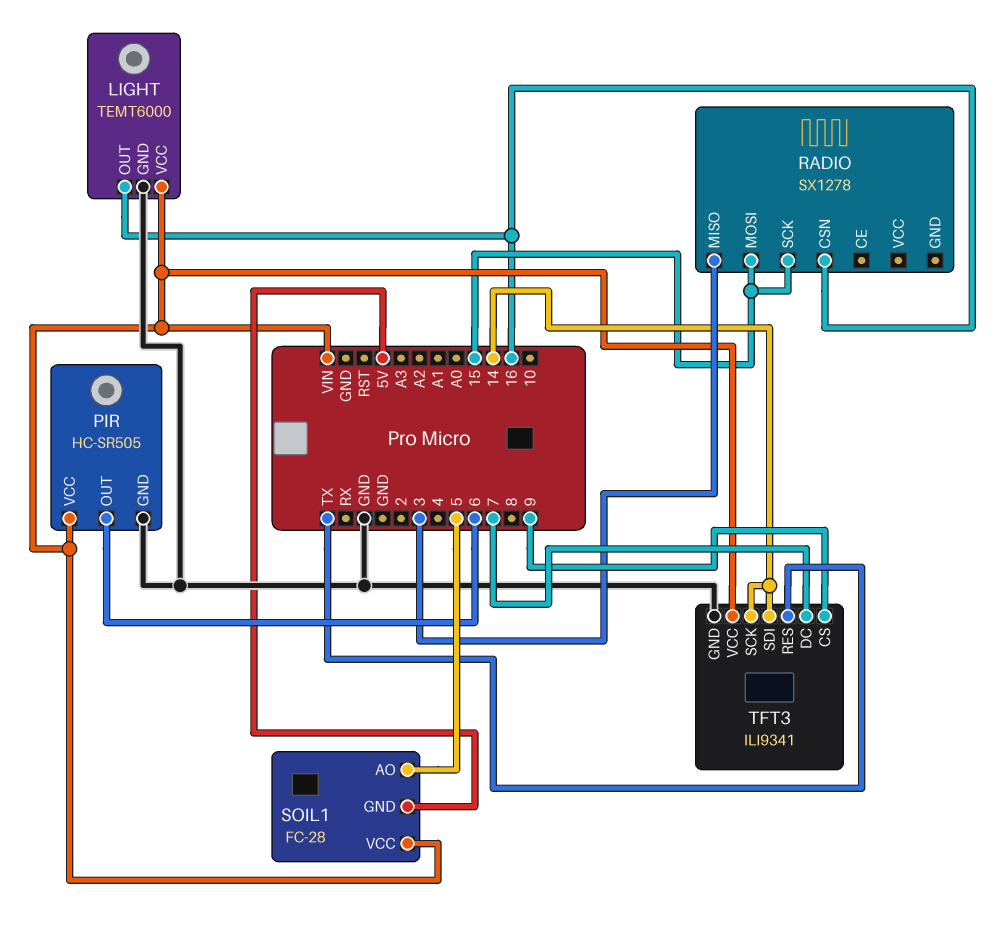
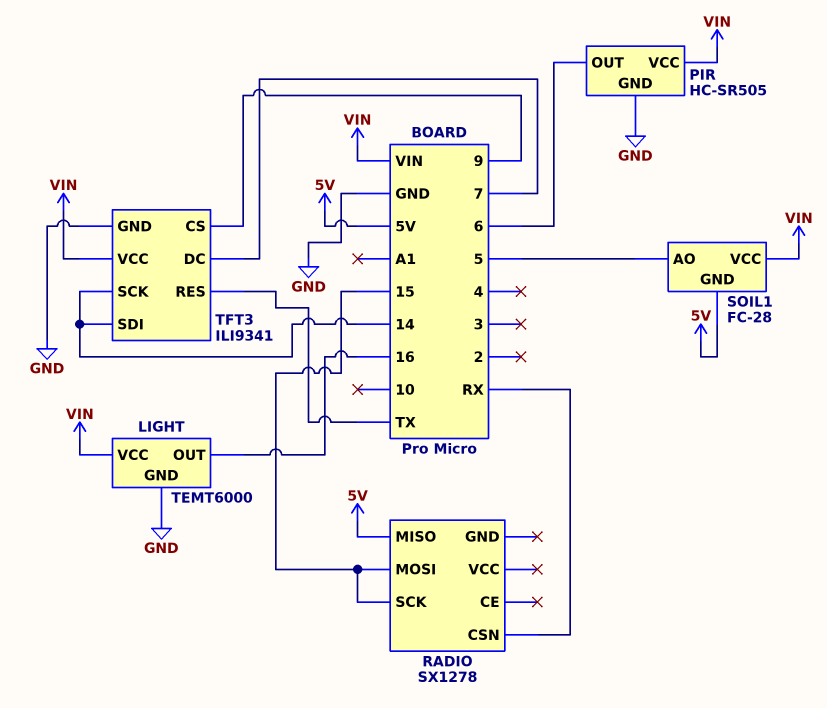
RADIO pin CSN: 16 -> RX
RADIO pin MISO: 3 -> 5V

